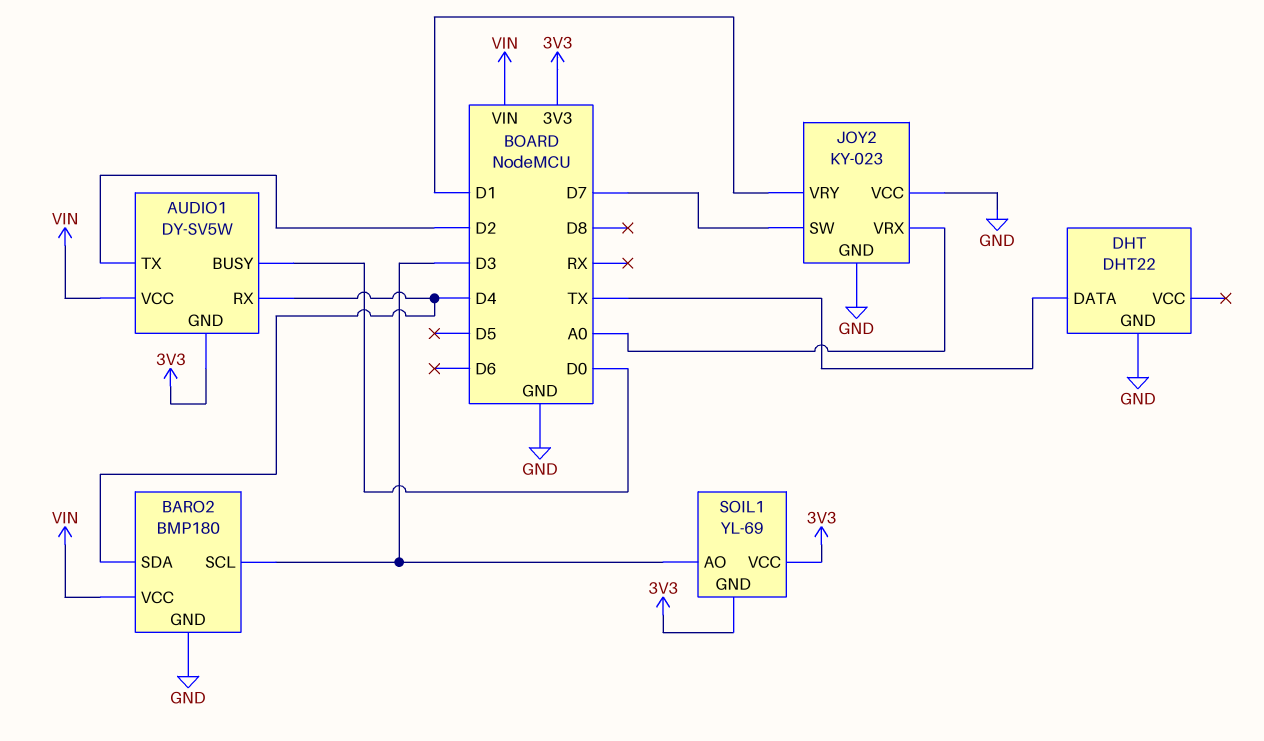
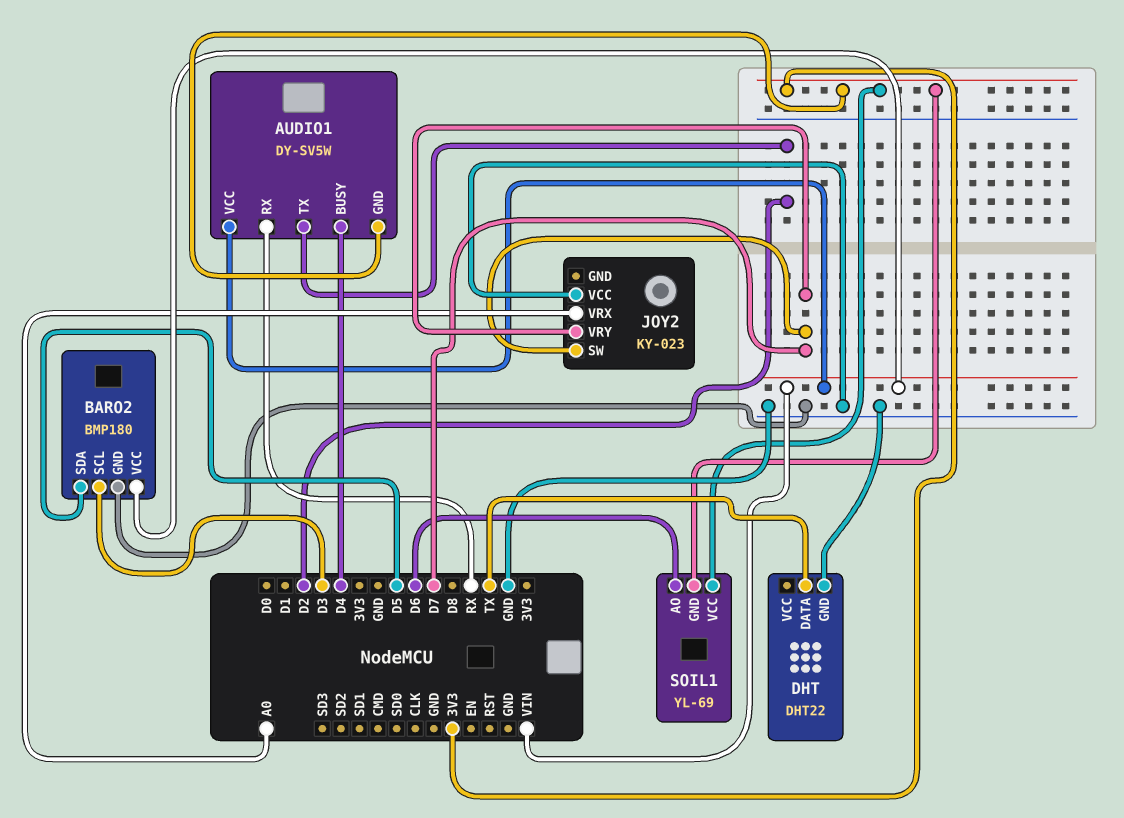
AUDIO1 pin BUSY: D0 -> D4
AUDIO1 pin RX: D4 -> RX
BARO2 pin SDA: D4 -> D5
JOY2 pin GND: GND -> none
JOY2 pin VRY: D1 -> D7
SOIL1 pin AO: D3 -> D6

